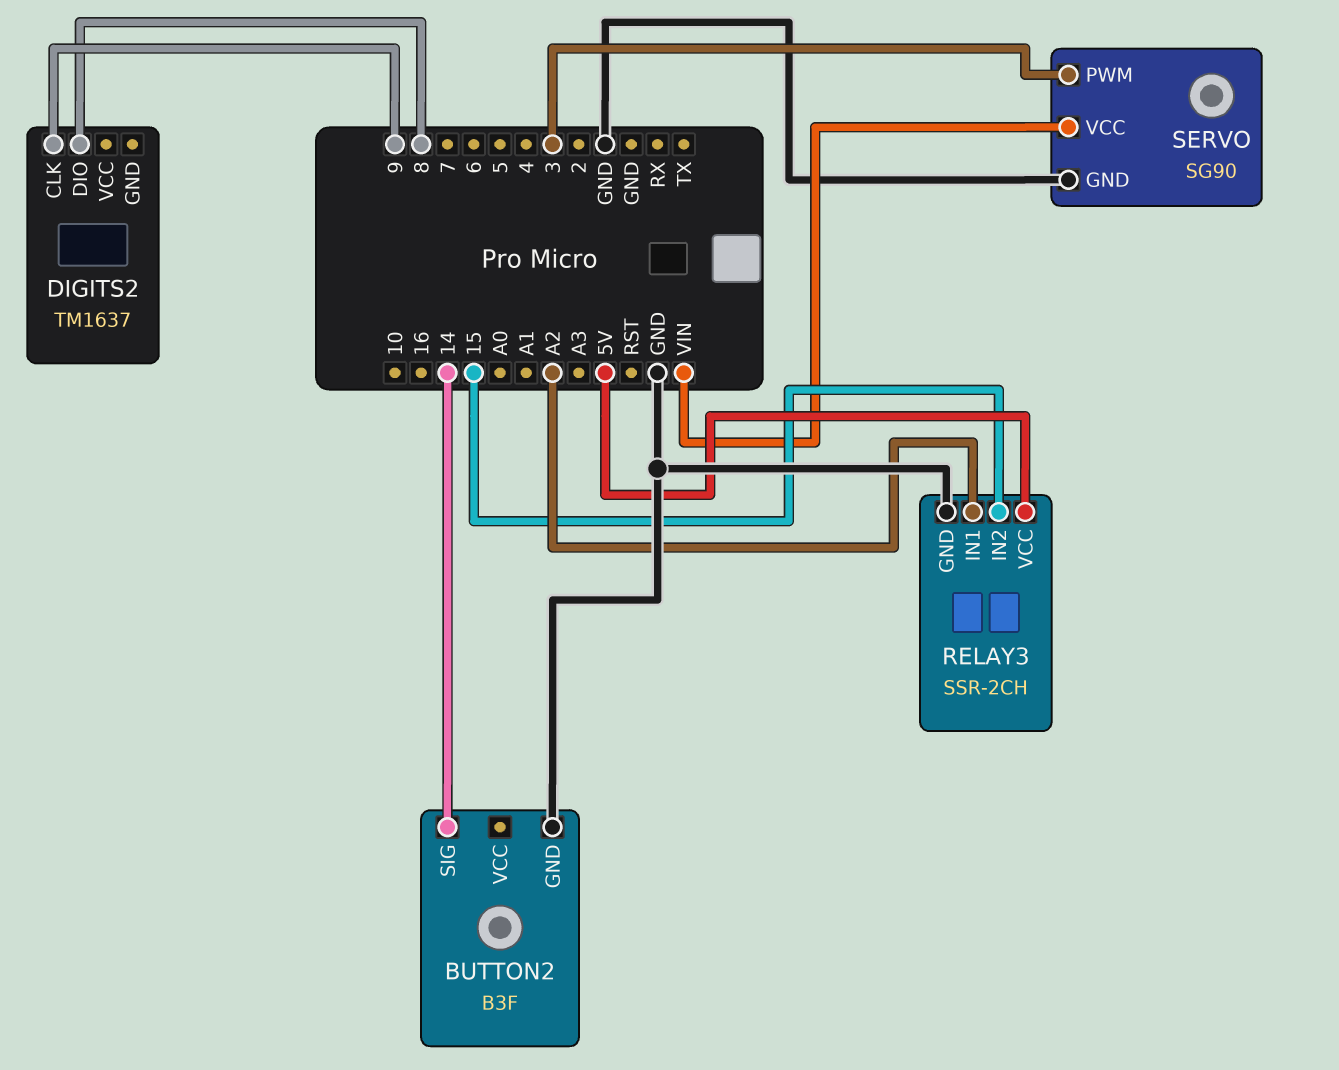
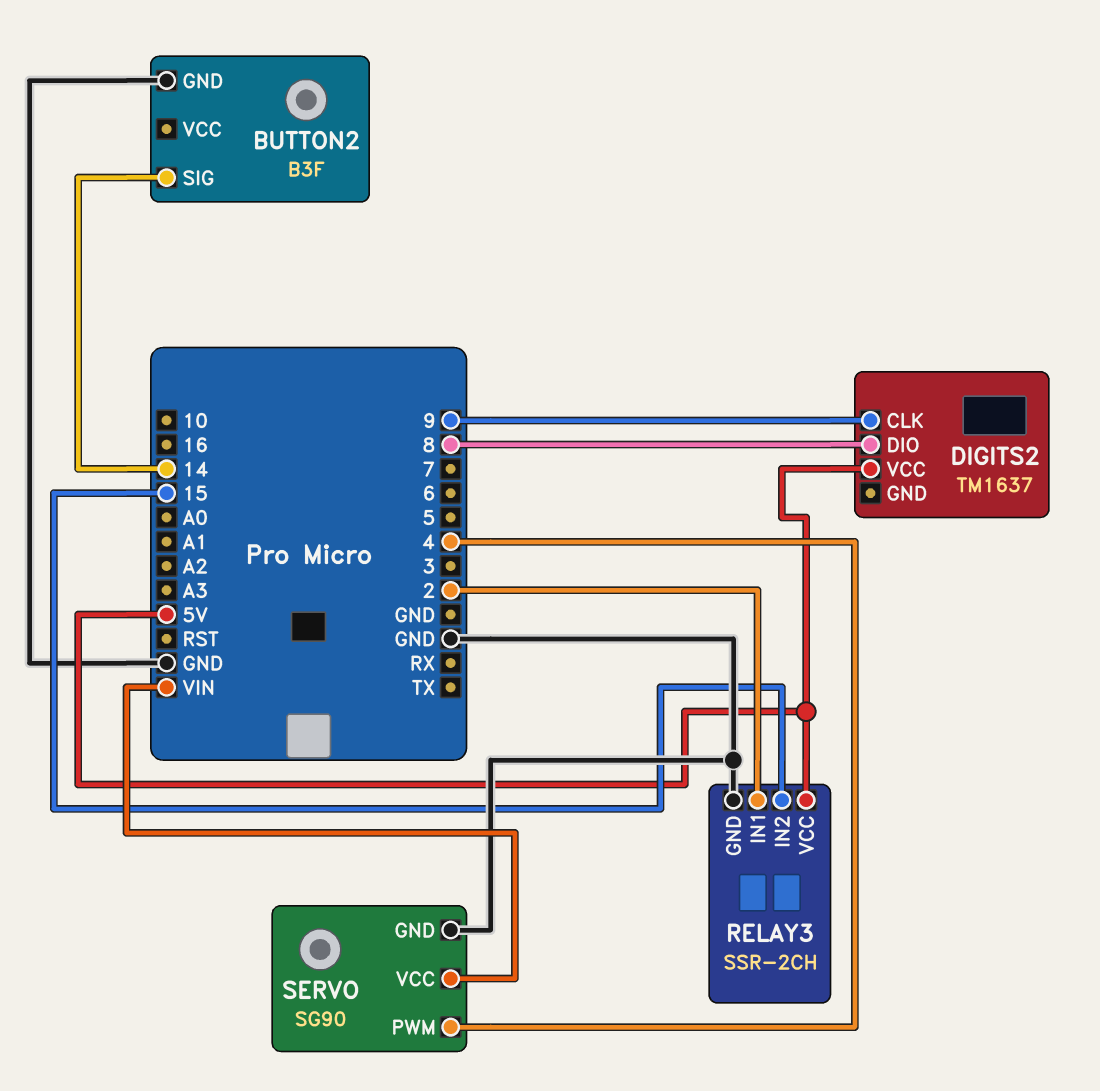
DIGITS2 pin VCC: none -> 5V
RELAY3 pin IN1: A2 -> 2
SERVO pin PWM: 3 -> 4

